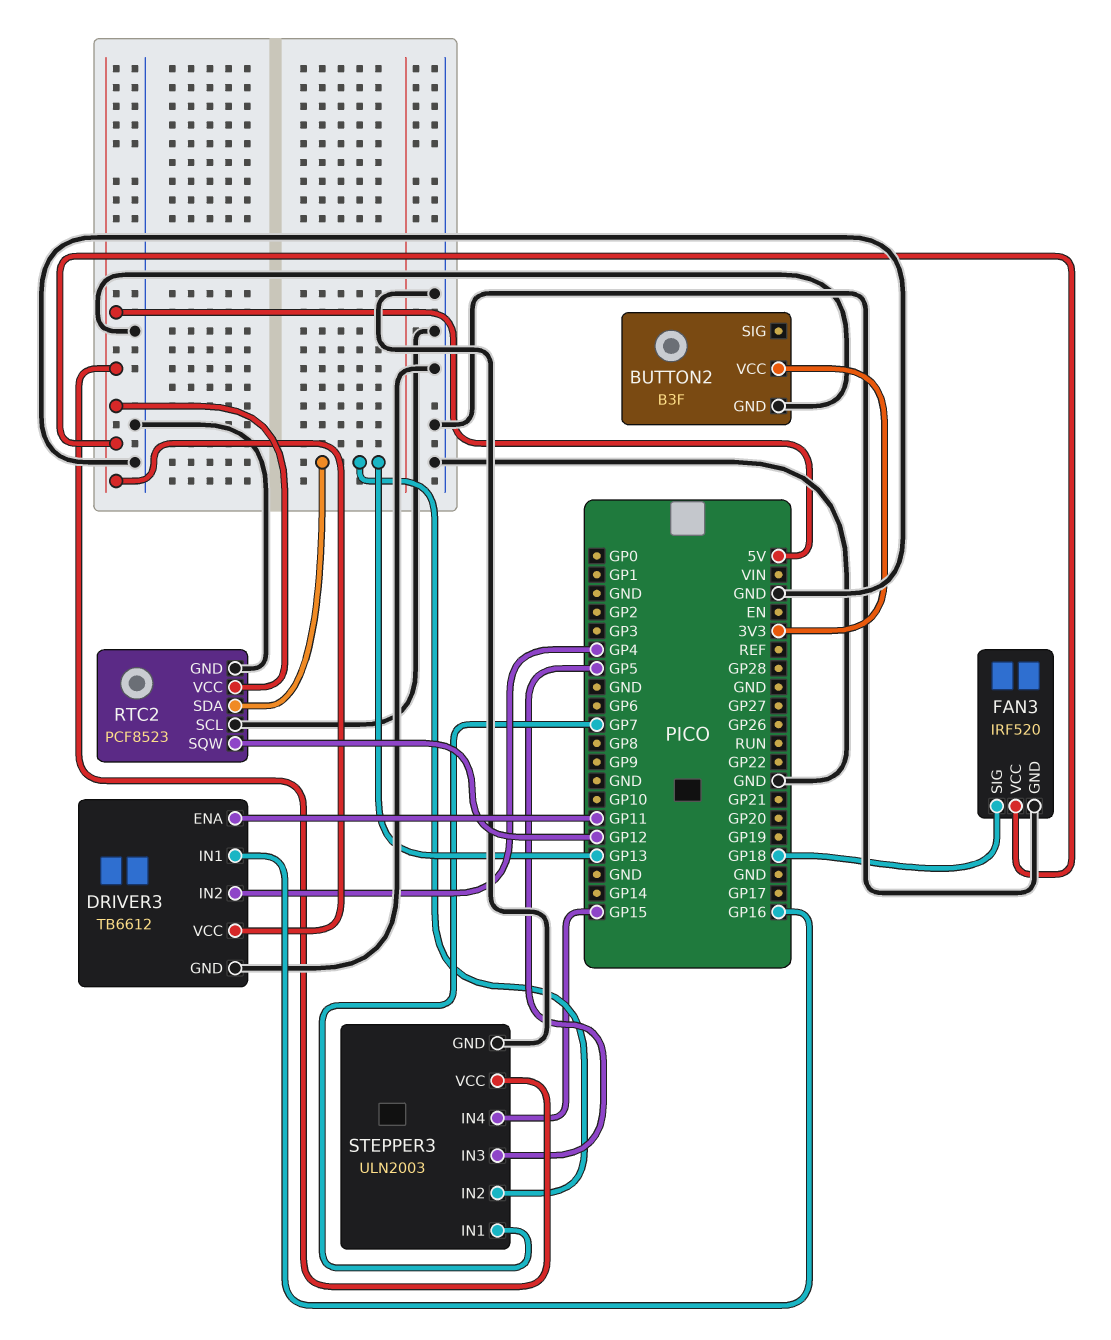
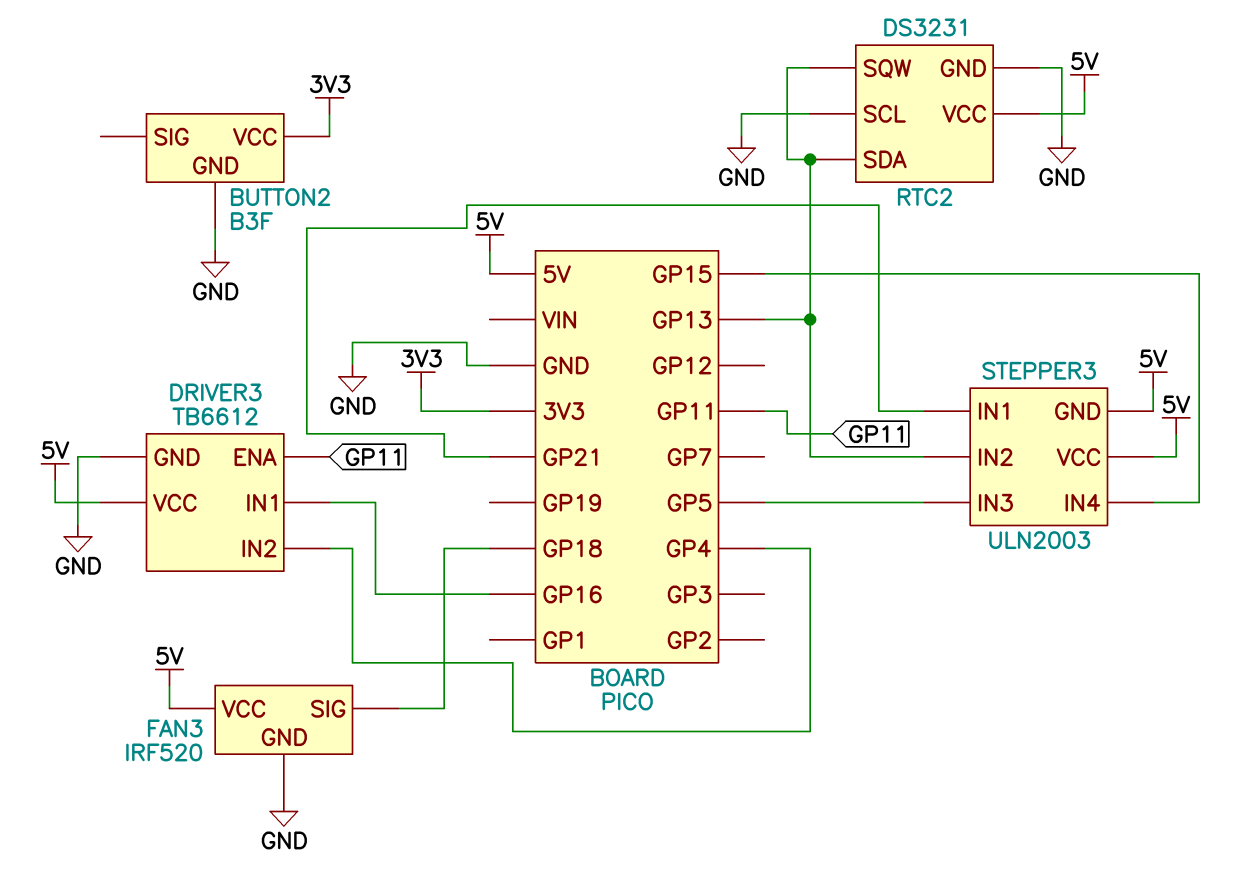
RTC2: PCF8523 -> DS3231
RTC2 pin SQW: GP12 -> GP13
STEPPER3 pin GND: GND -> 5V
STEPPER3 pin IN1: GP7 -> GP21

